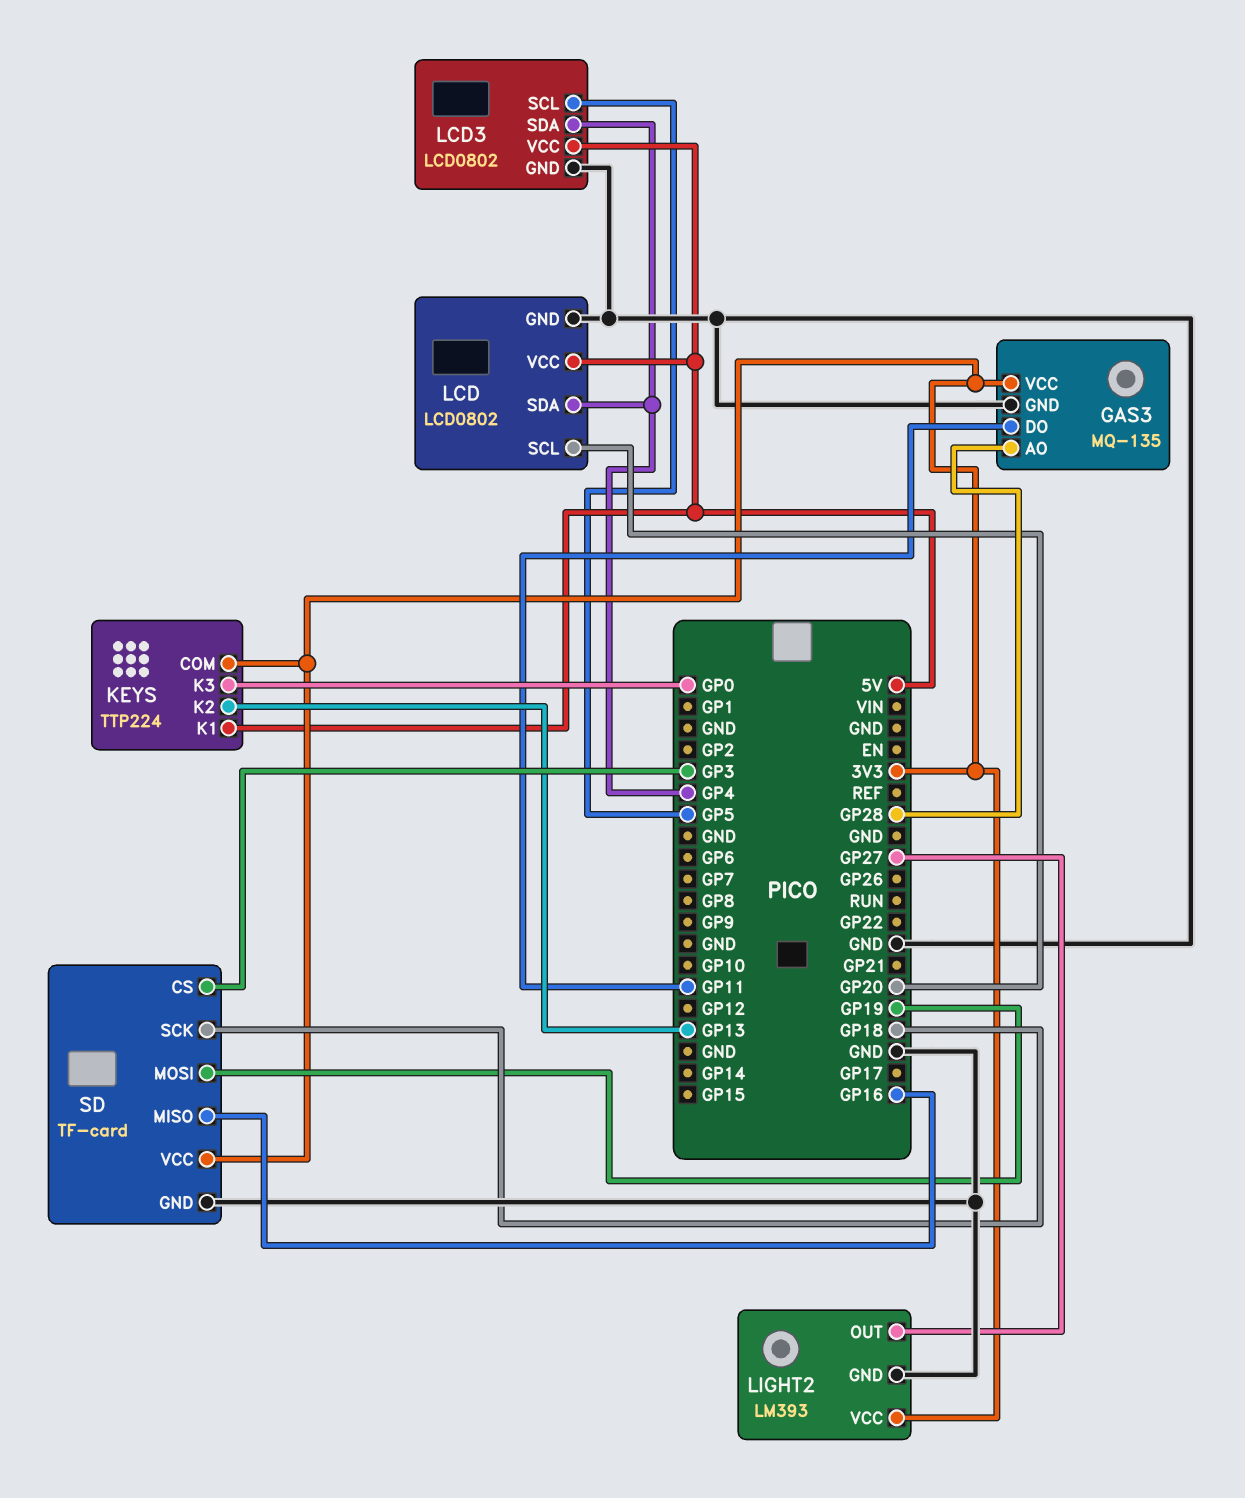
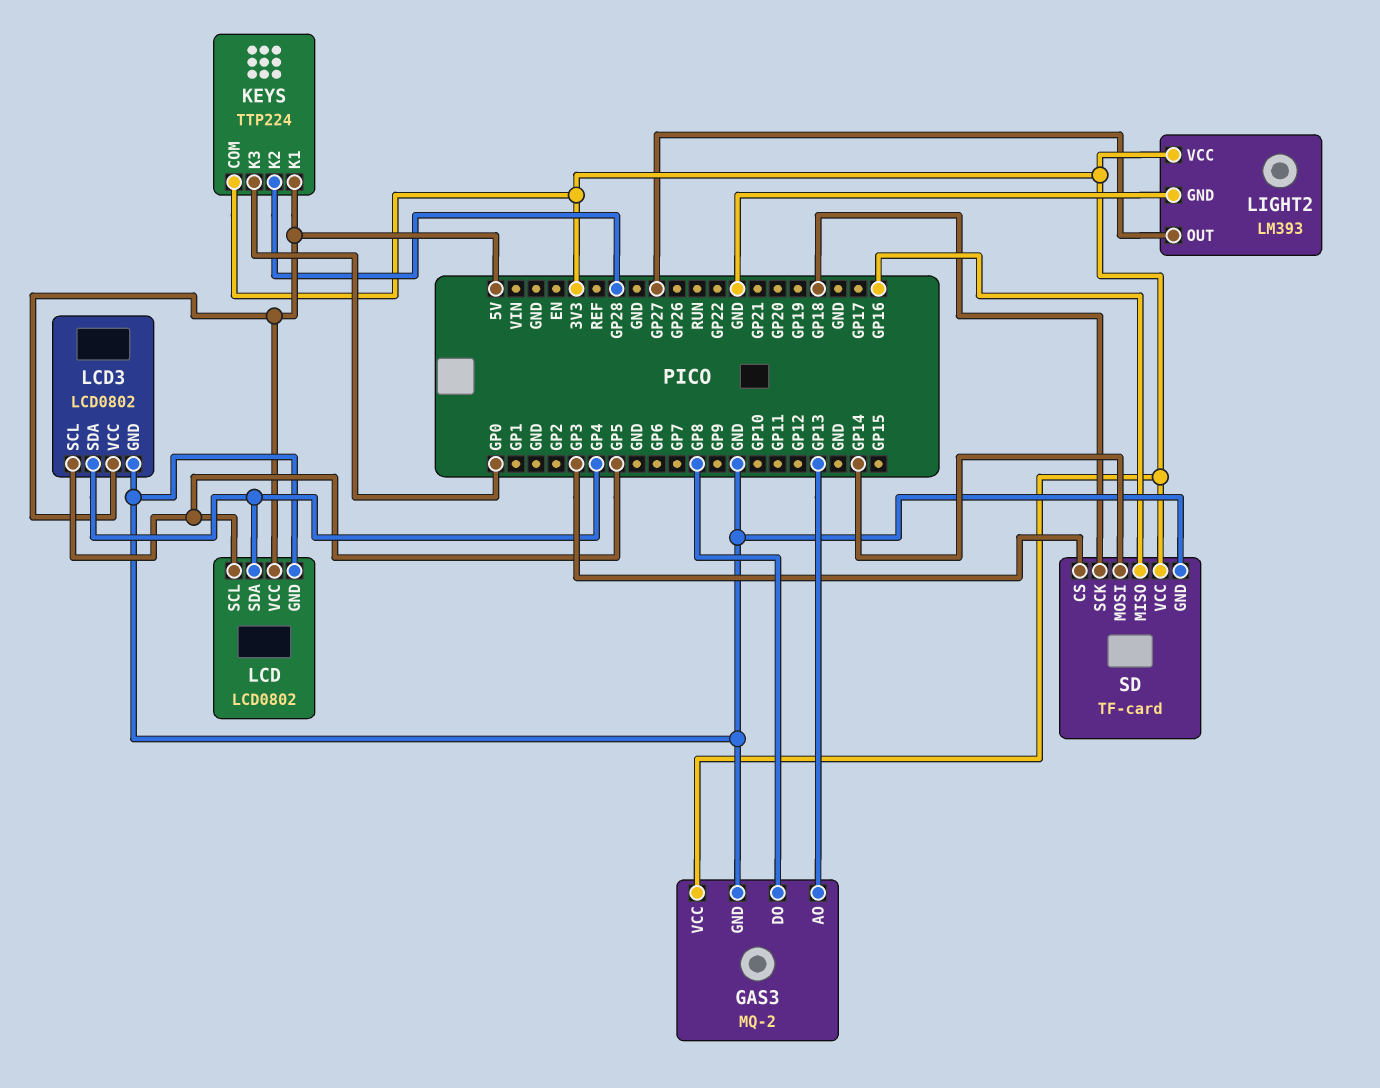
GAS3: MQ-135 -> MQ-2
GAS3 pin AO: GP28 -> GP13
GAS3 pin DO: GP11 -> GP8
KEYS pin K2: GP13 -> GP28
LCD pin SCL: GP20 -> GP5
SD pin MOSI: GP19 -> GP14

